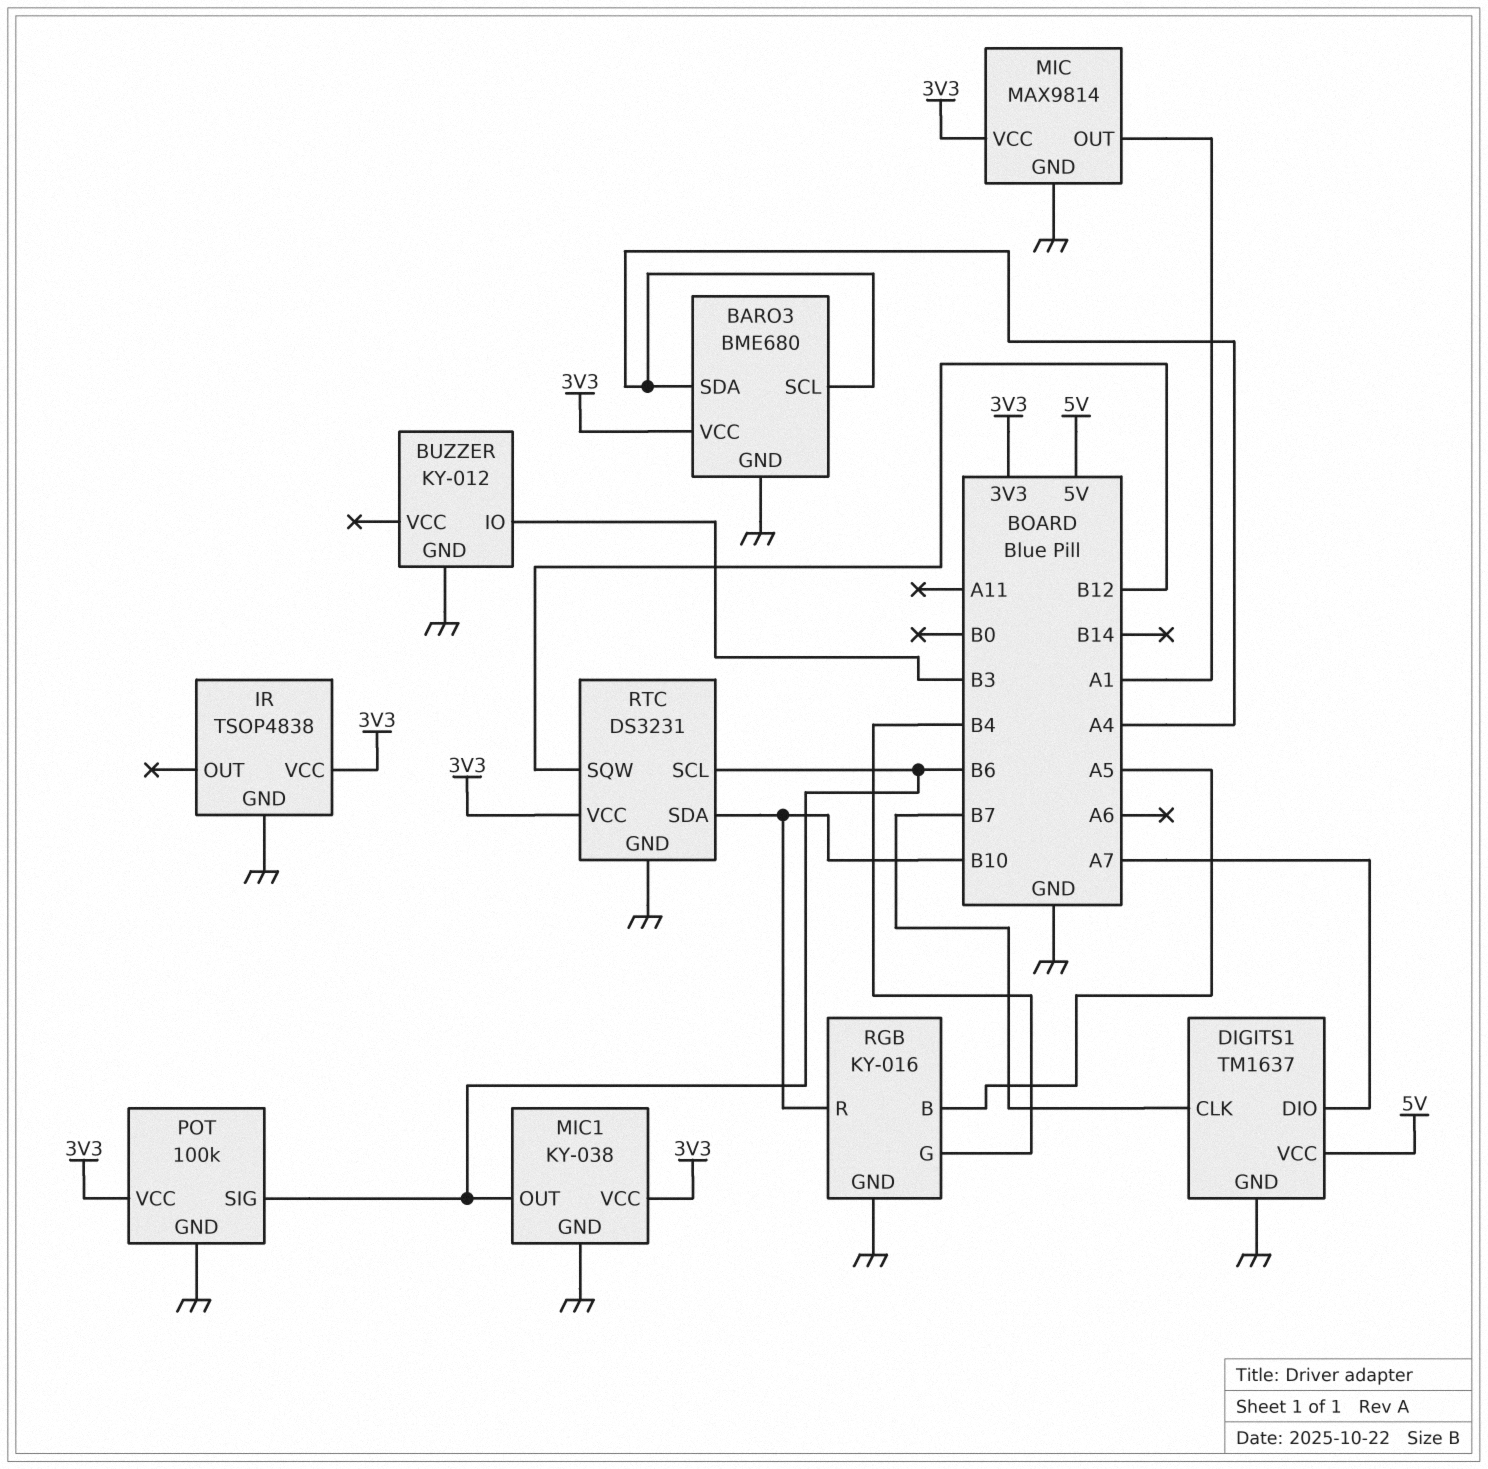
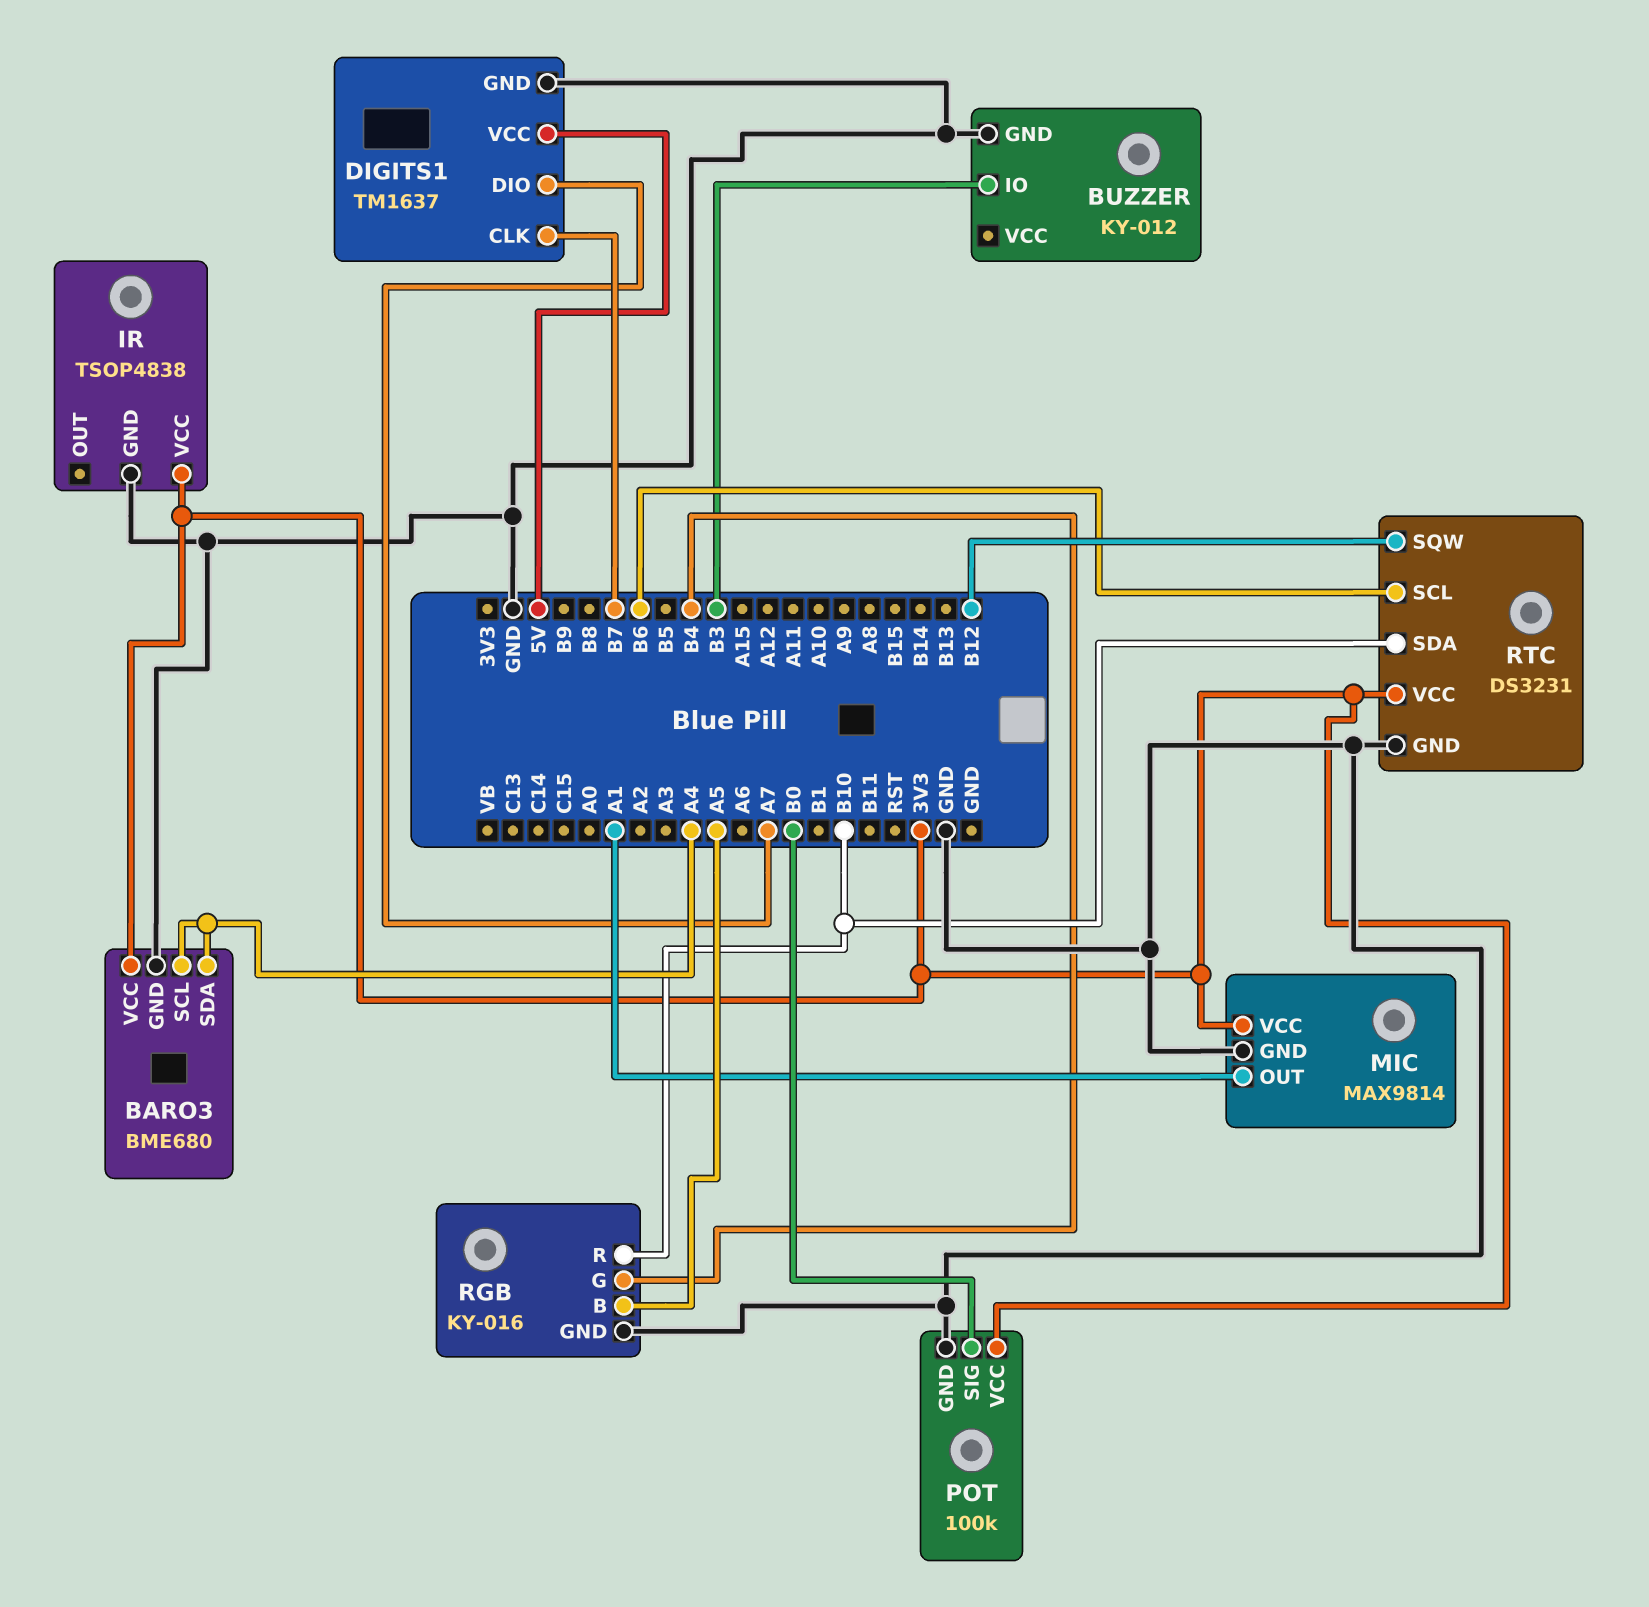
MIC1: KY-038 -> none
MIC1 pin GND: GND -> none
MIC1 pin OUT: B6 -> none
MIC1 pin VCC: 3V3 -> none
POT pin SIG: B6 -> B0

